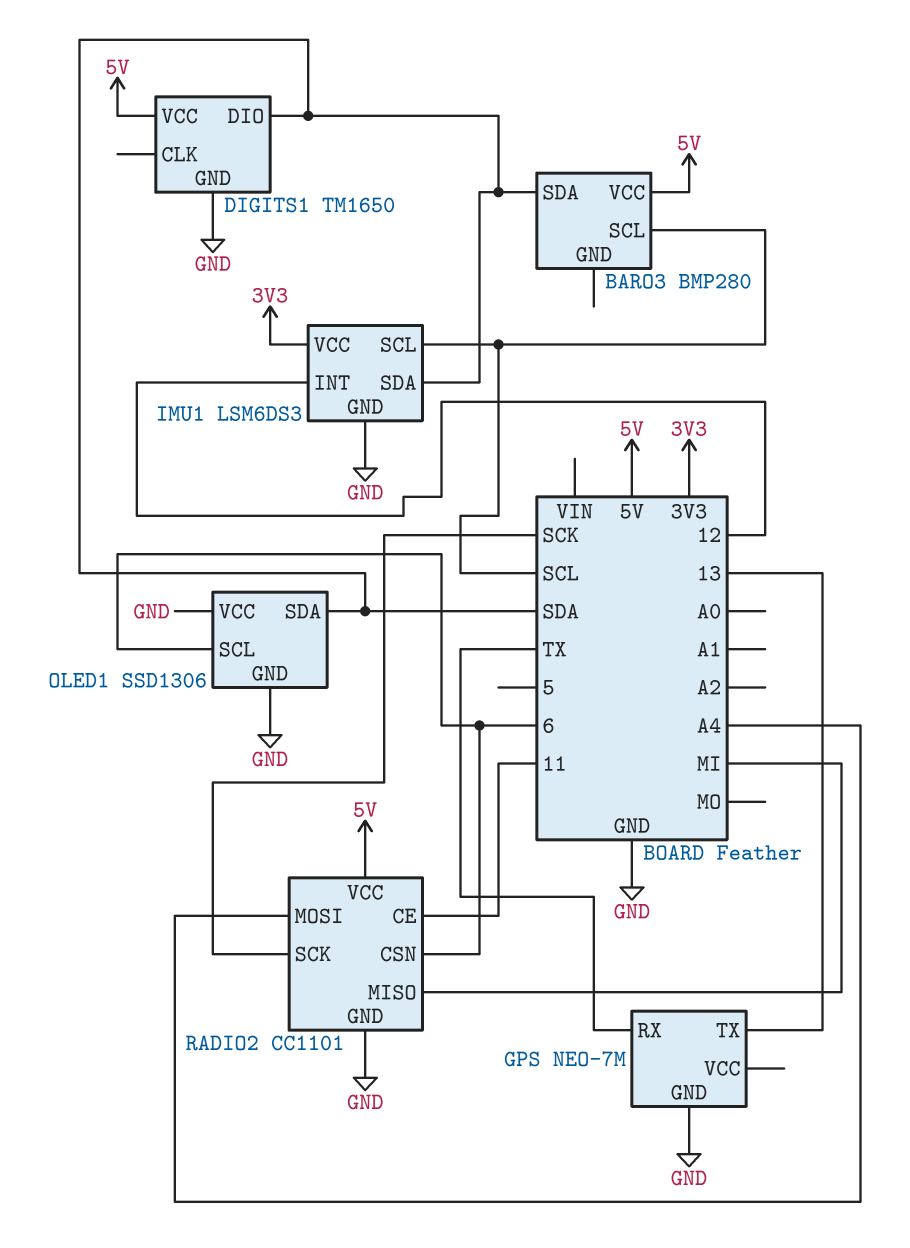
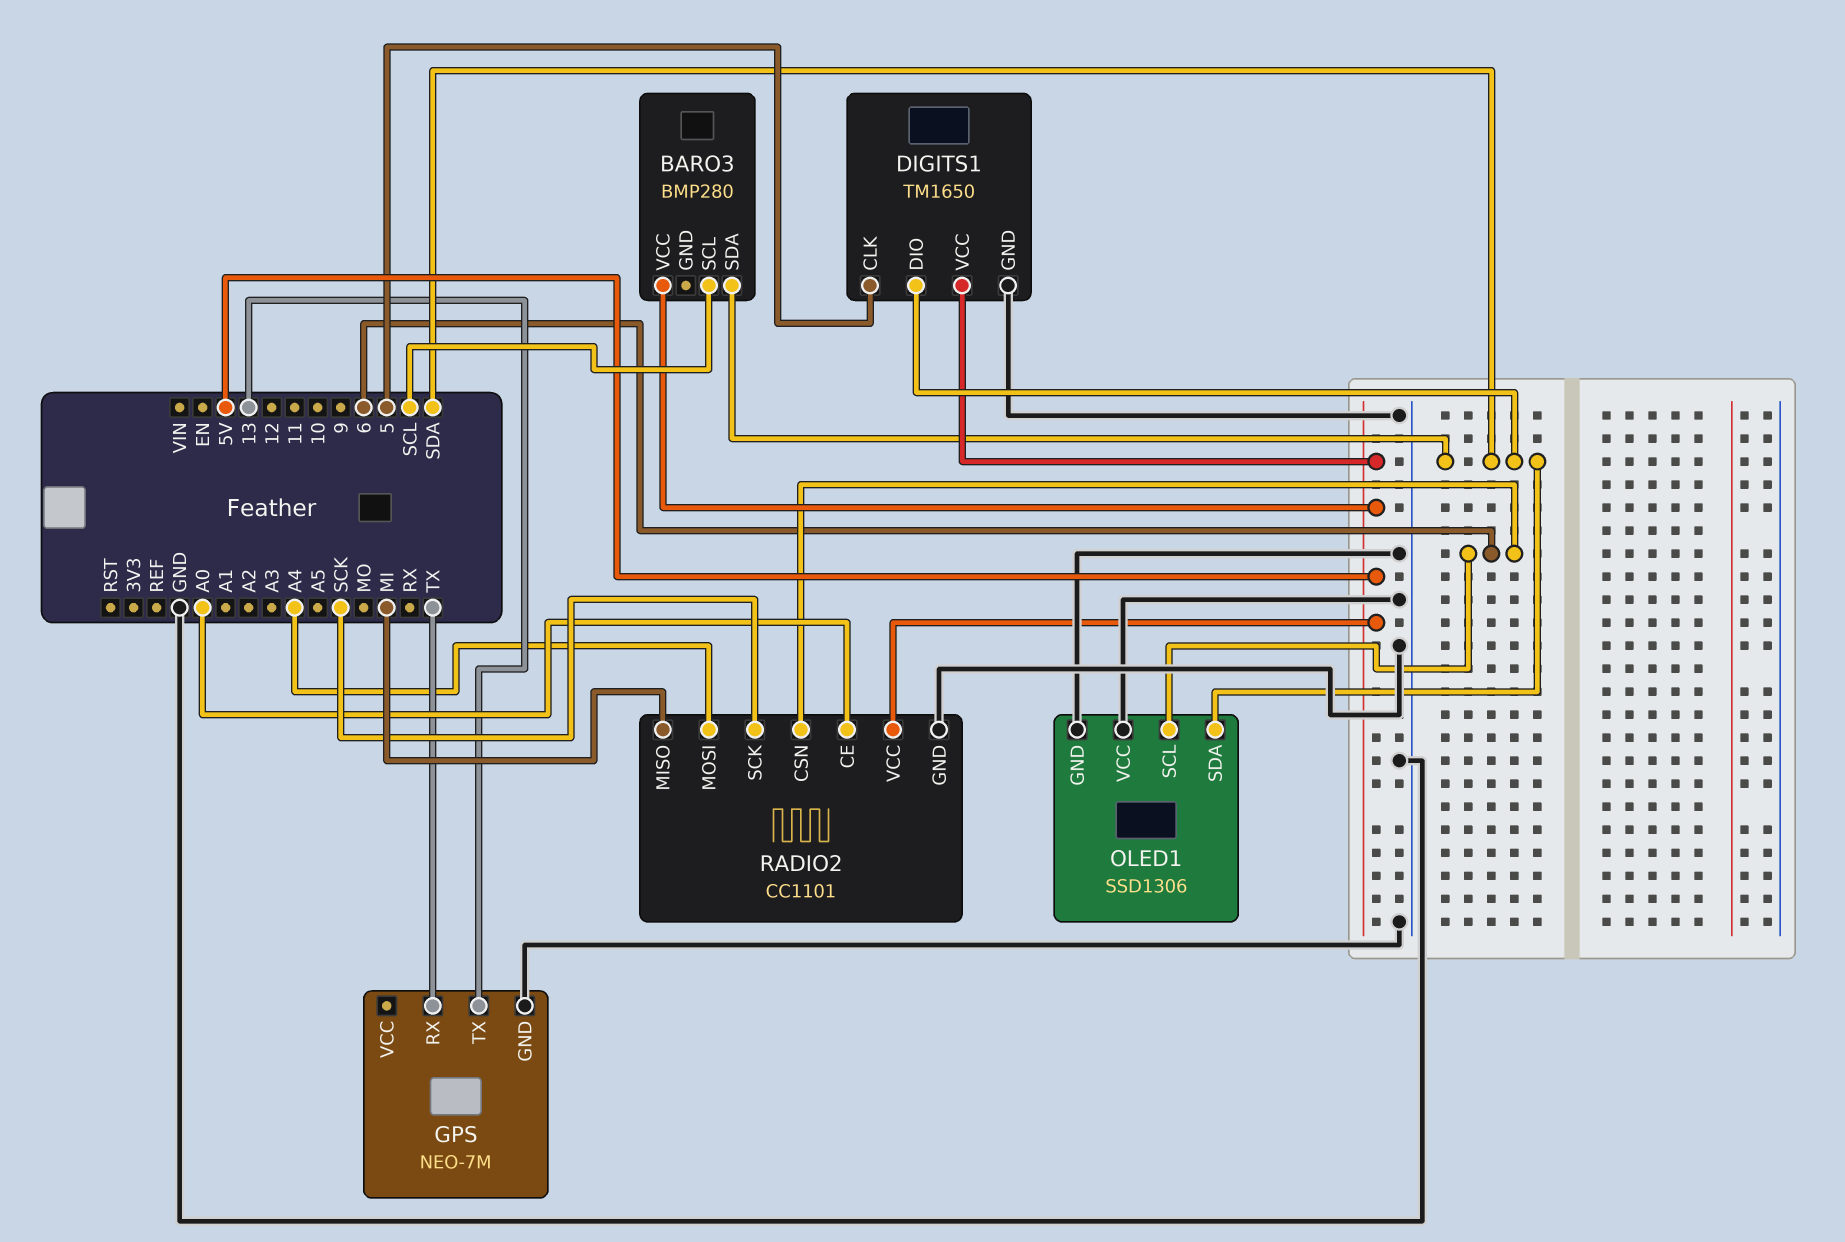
DIGITS1 pin CLK: none -> 5
IMU1: LSM6DS3 -> none
IMU1 pin GND: GND -> none
IMU1 pin INT: 12 -> none
IMU1 pin SCL: SCL -> none
IMU1 pin SDA: SDA -> none
IMU1 pin VCC: 3V3 -> none
RADIO2 pin CE: 11 -> A0

